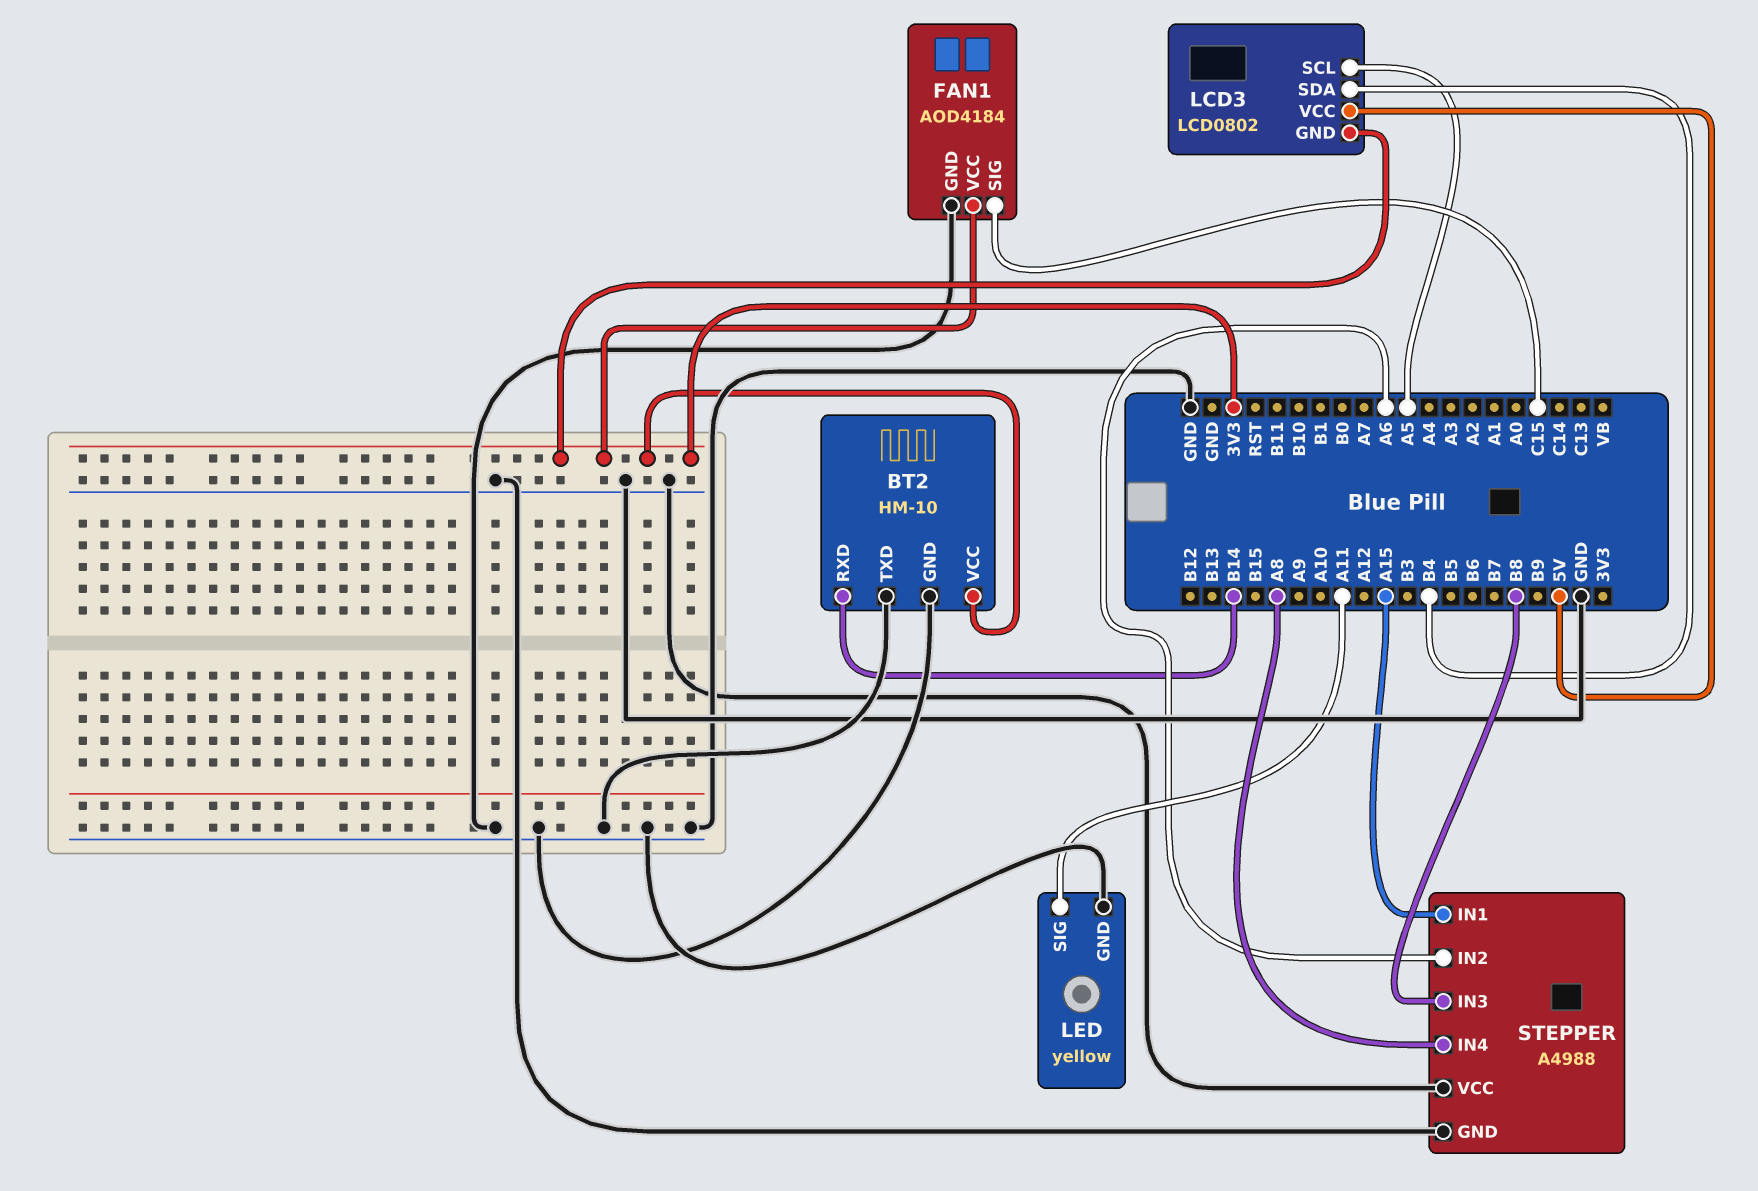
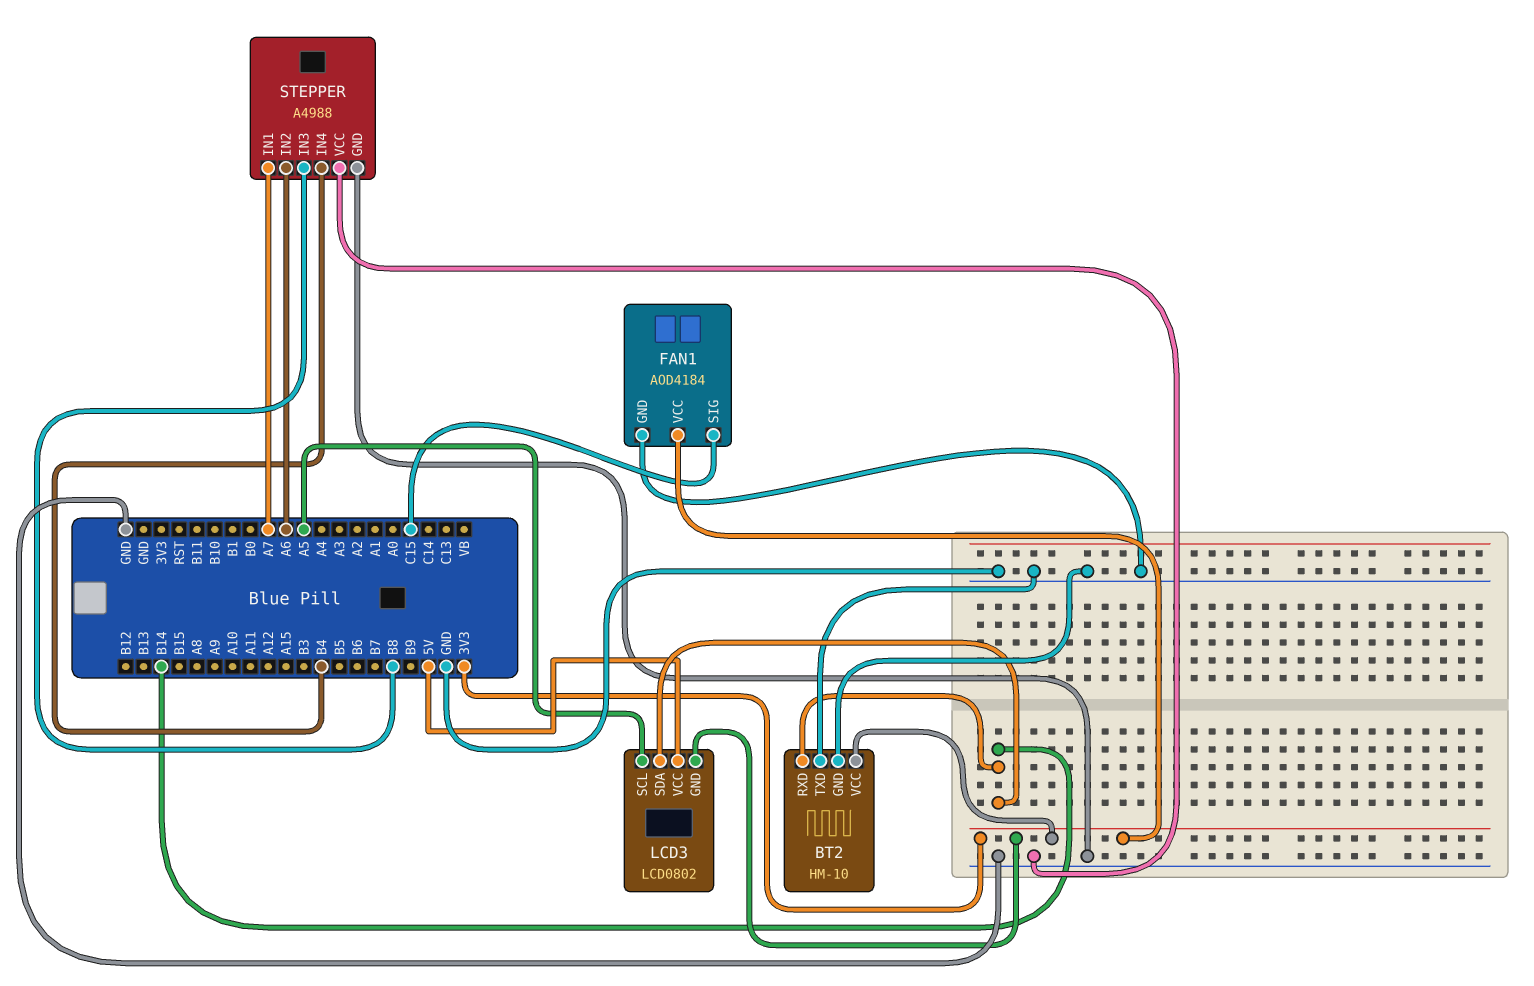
LCD3 pin SDA: B4 -> B14
LED: yellow -> none
LED pin GND: GND -> none
LED pin SIG: A11 -> none
STEPPER pin IN1: A15 -> A7
STEPPER pin IN4: A8 -> B4

